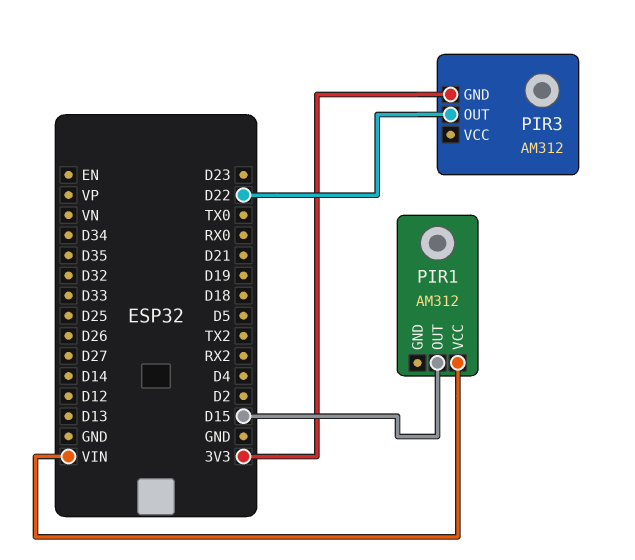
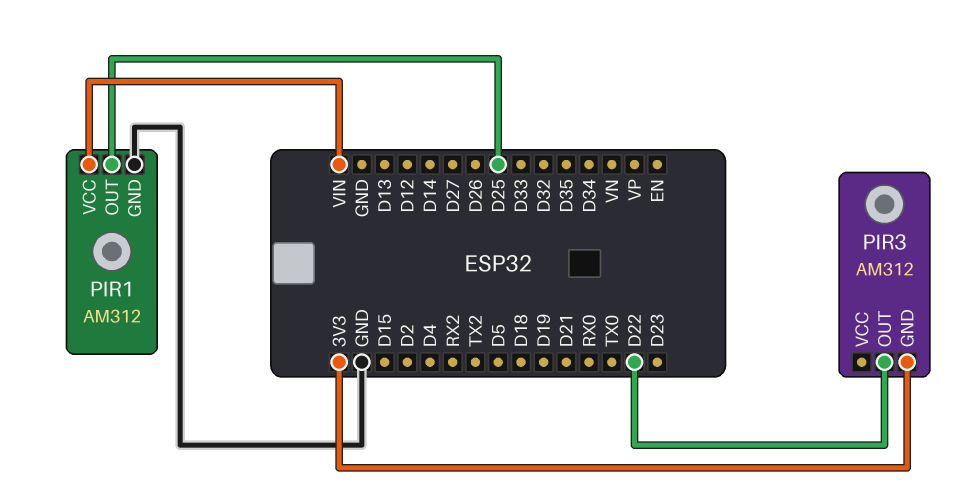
PIR1 pin GND: none -> GND
PIR1 pin OUT: D15 -> D25

